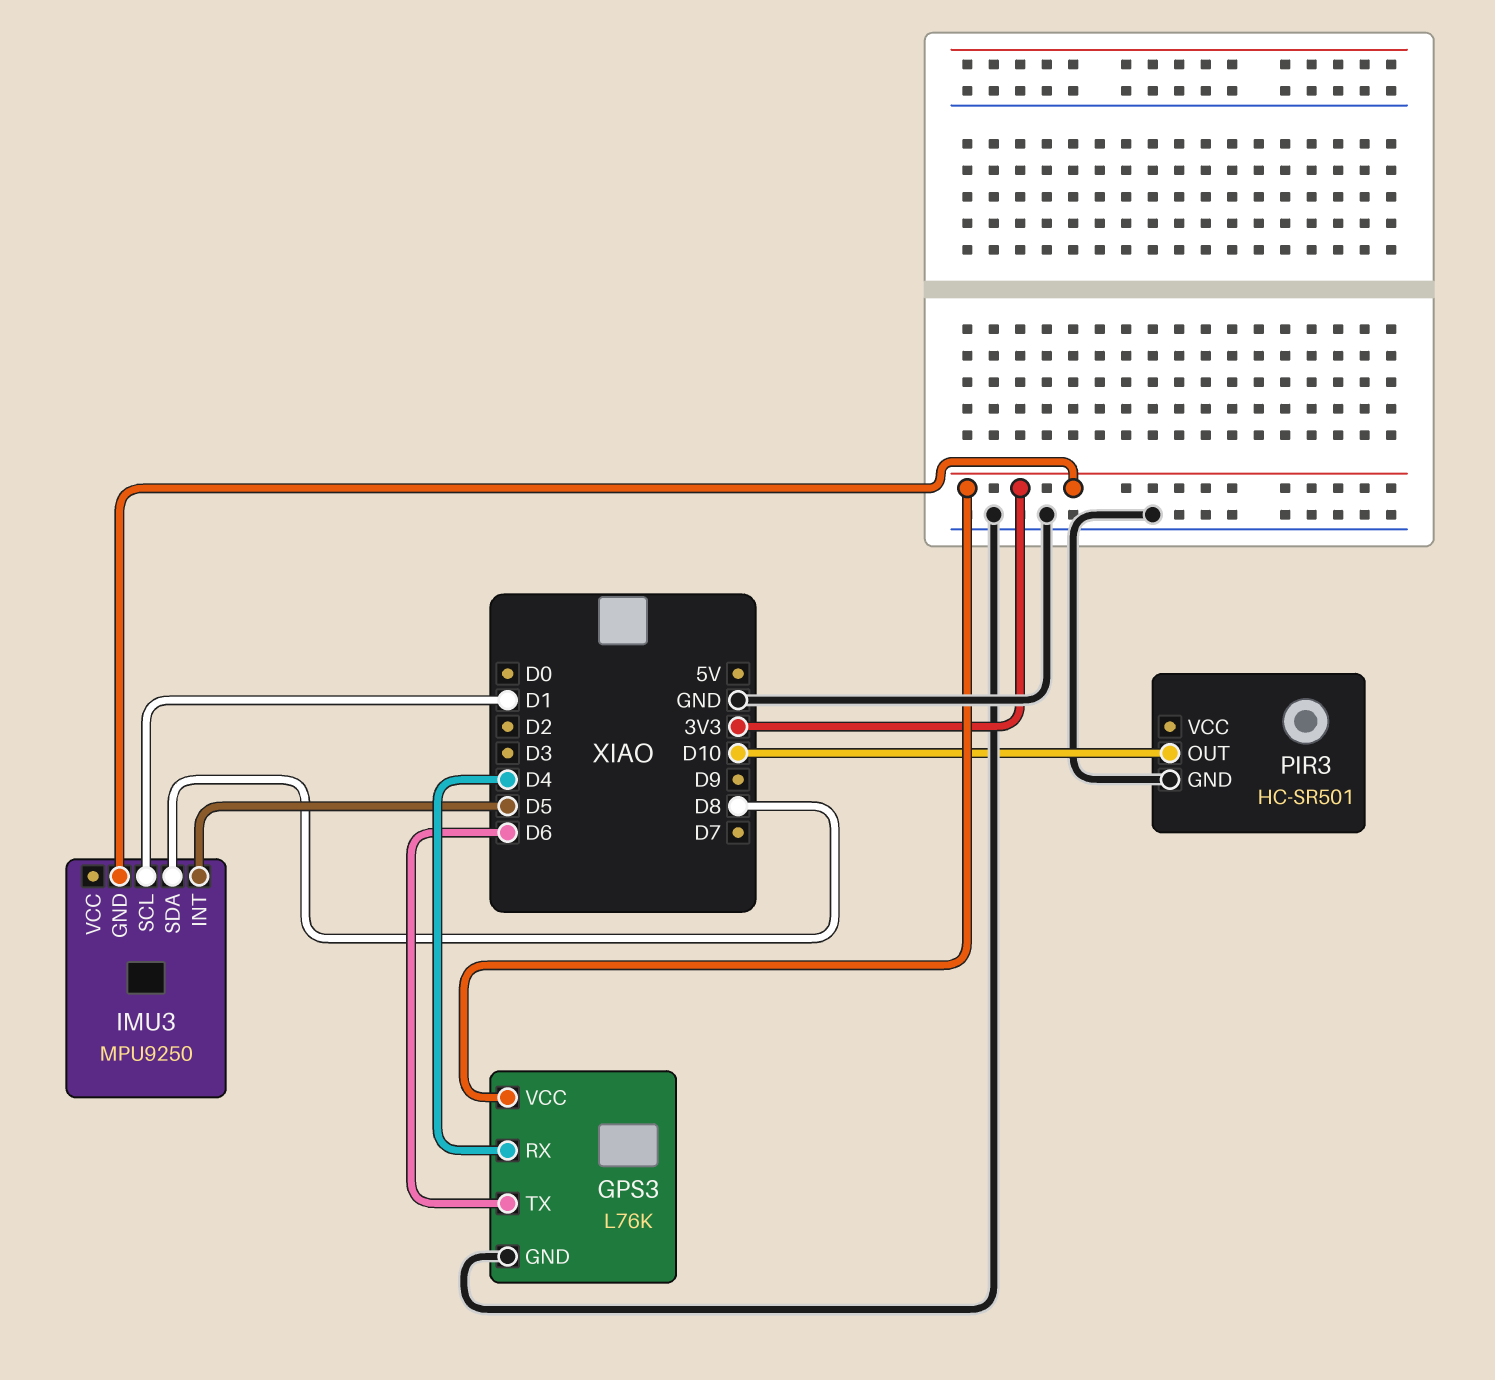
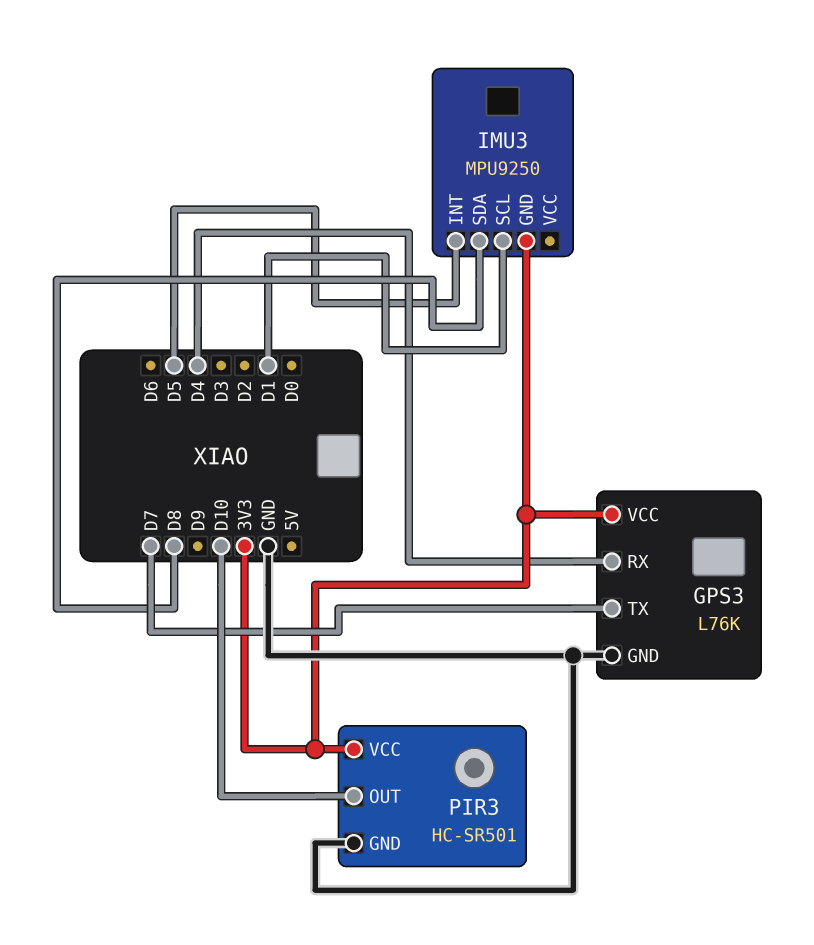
GPS3 pin TX: D6 -> D7
PIR3 pin VCC: none -> 3V3

